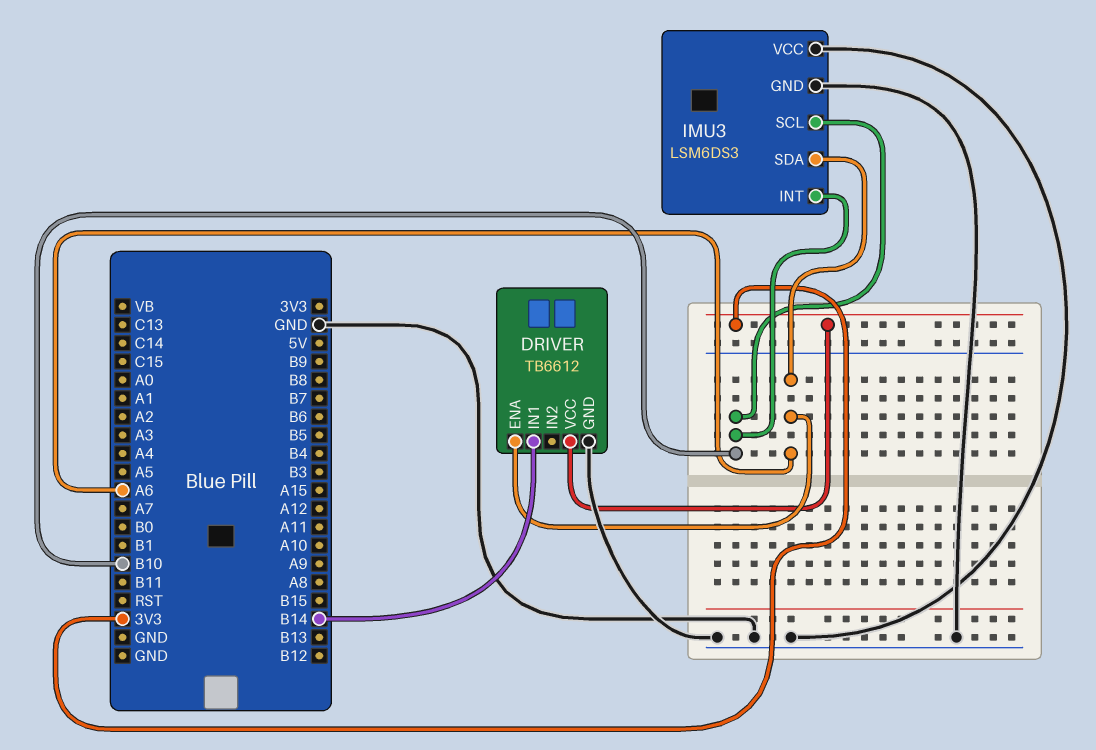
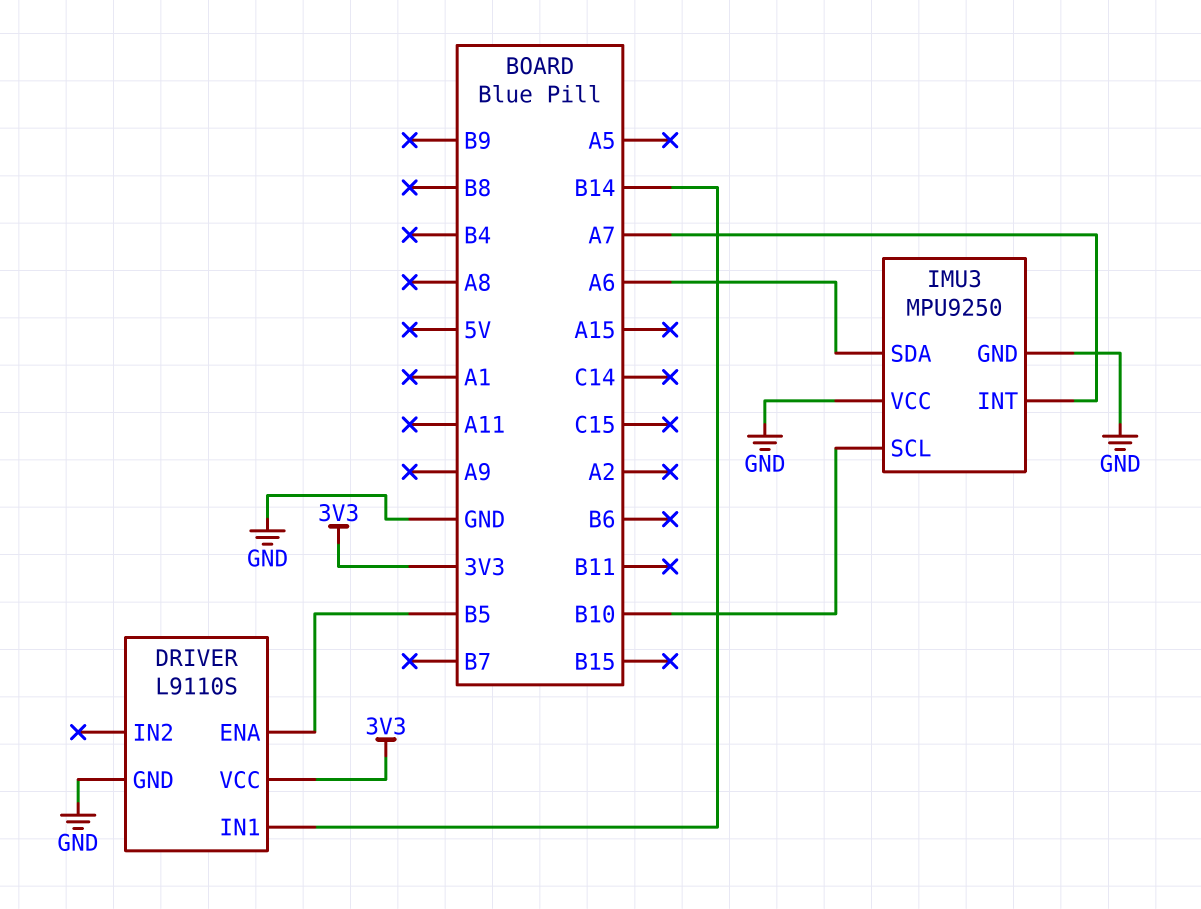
DRIVER: TB6612 -> L9110S
DRIVER pin ENA: A6 -> B5
IMU3: LSM6DS3 -> MPU9250
IMU3 pin INT: B10 -> A7

